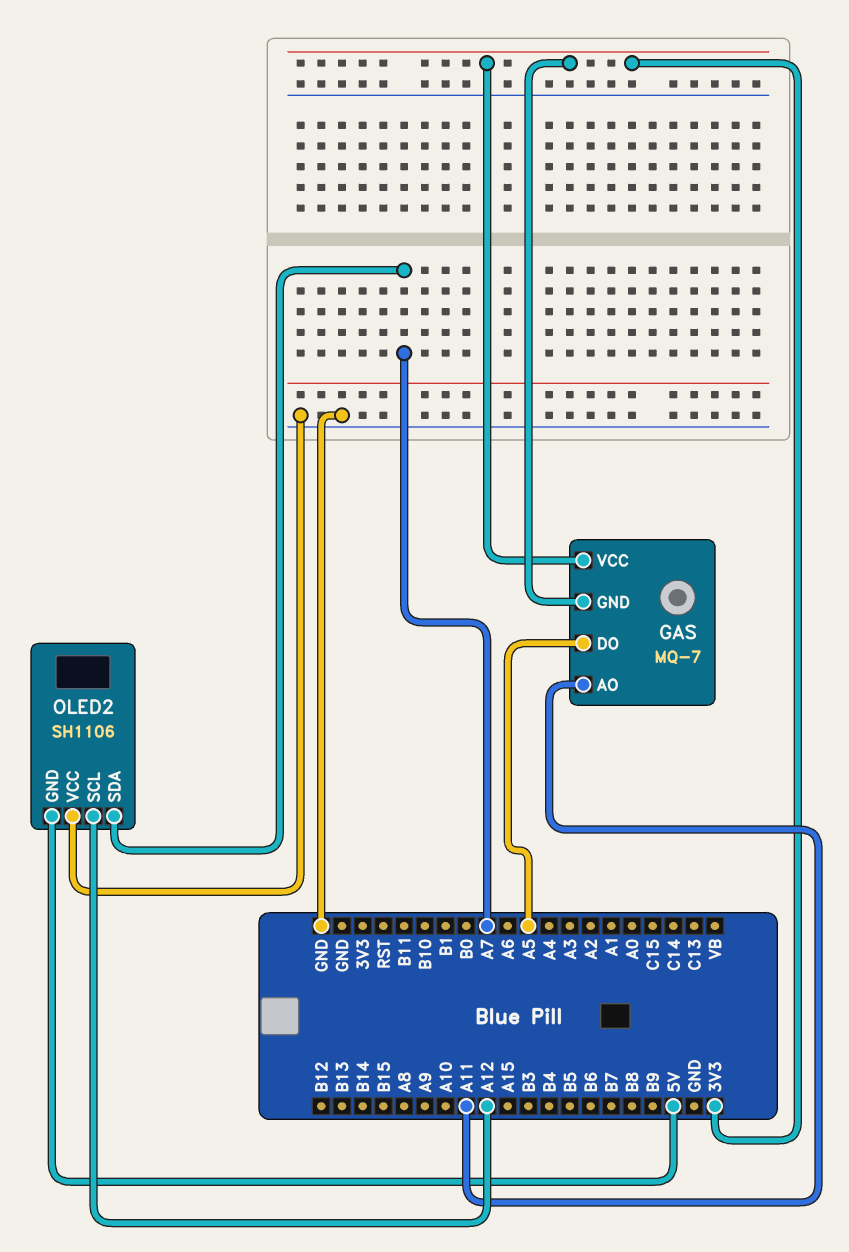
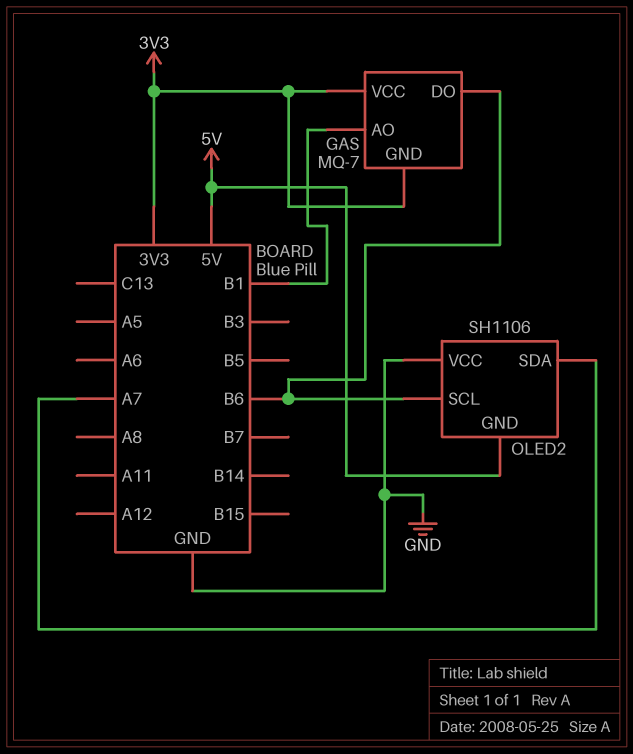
GAS pin AO: A11 -> B1
GAS pin DO: A5 -> B6
OLED2 pin SCL: A12 -> B6

